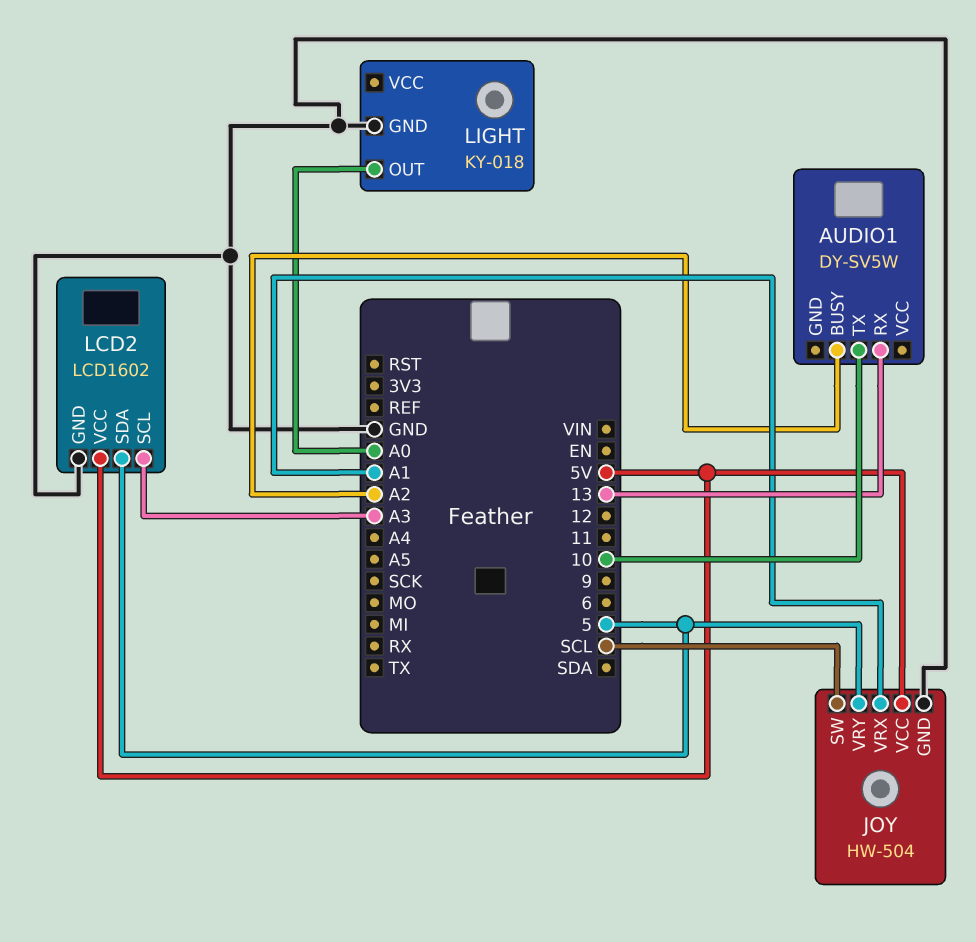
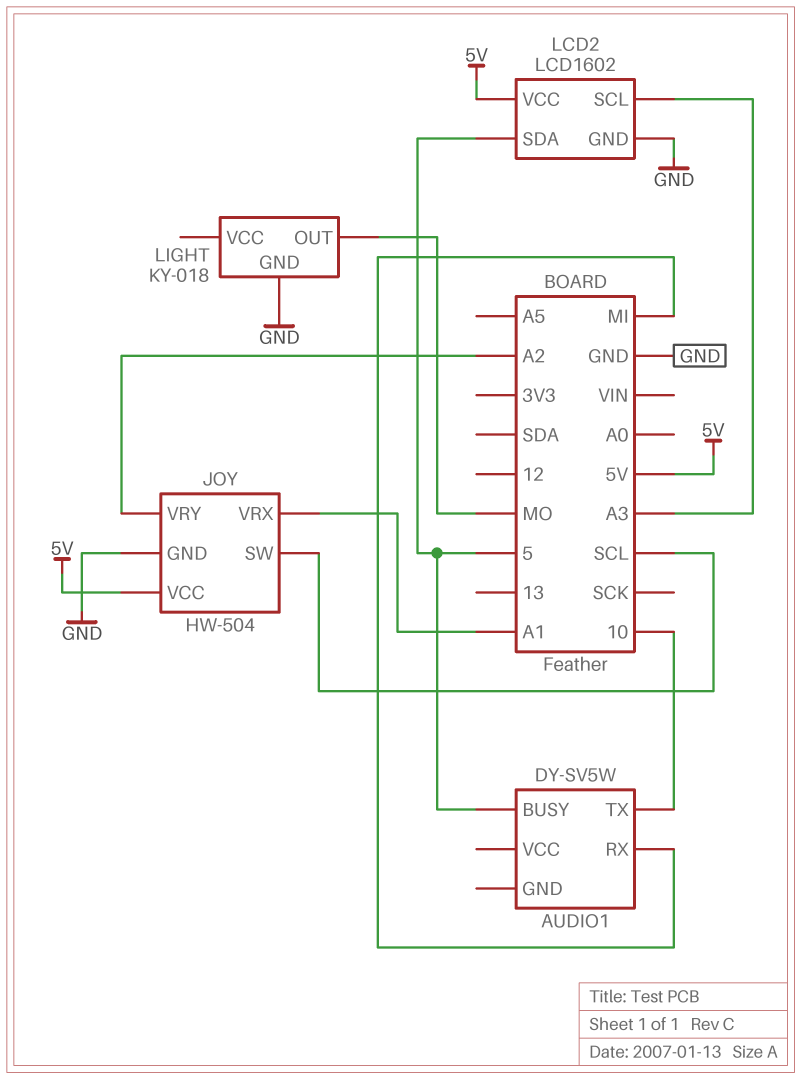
AUDIO1 pin BUSY: A2 -> 5
AUDIO1 pin RX: 13 -> MI
JOY pin VRY: 5 -> A2
LIGHT pin OUT: A0 -> MO

